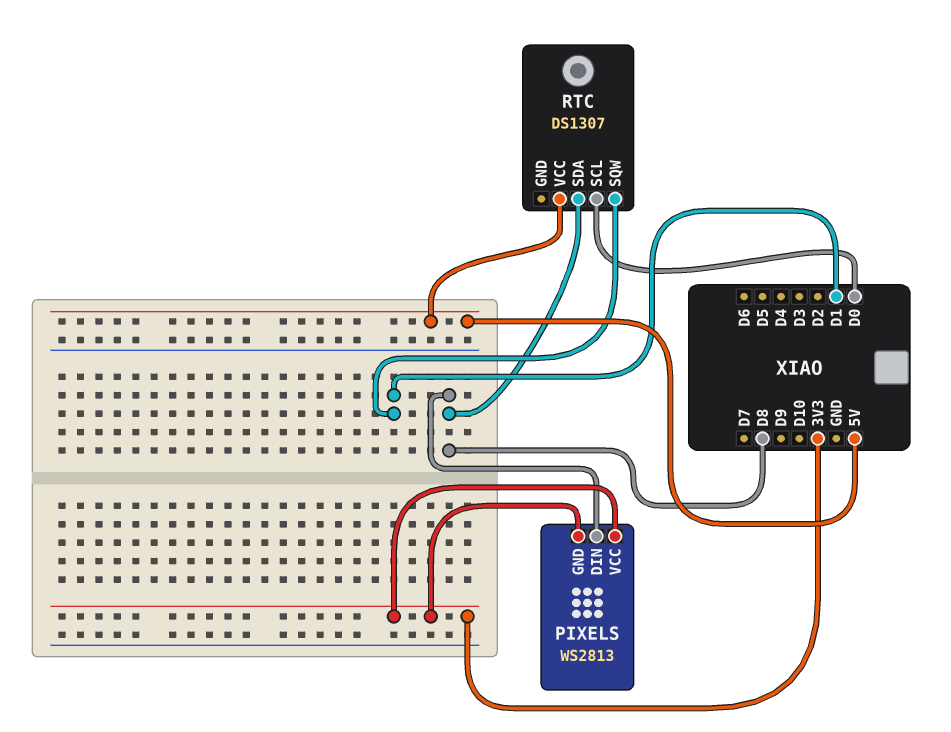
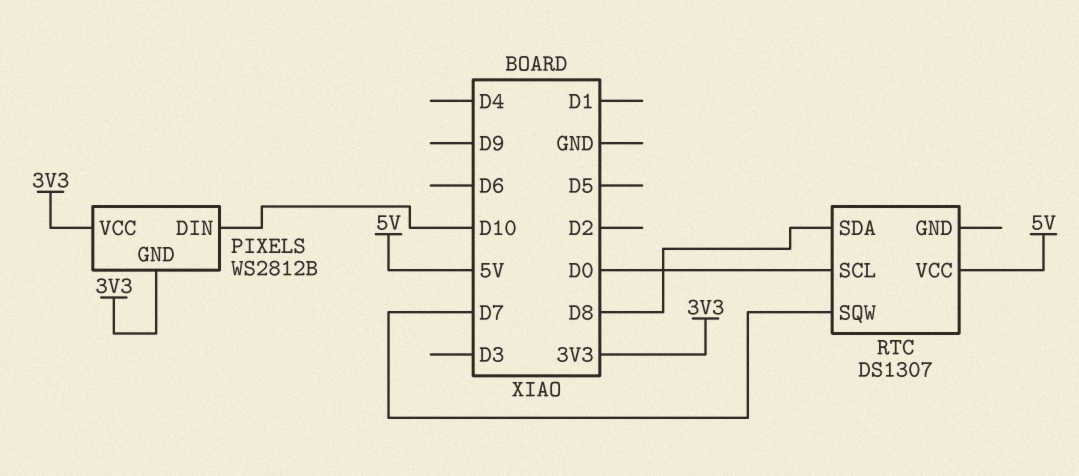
PIXELS: WS2813 -> WS2812B
PIXELS pin DIN: D8 -> D10
RTC pin SQW: D1 -> D7

